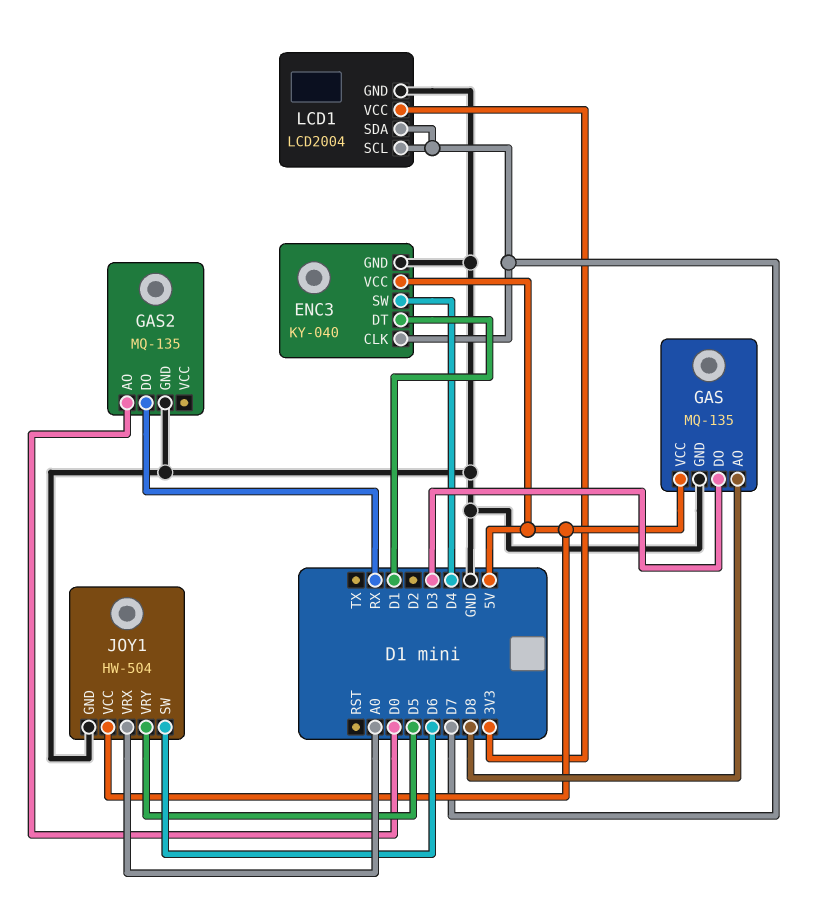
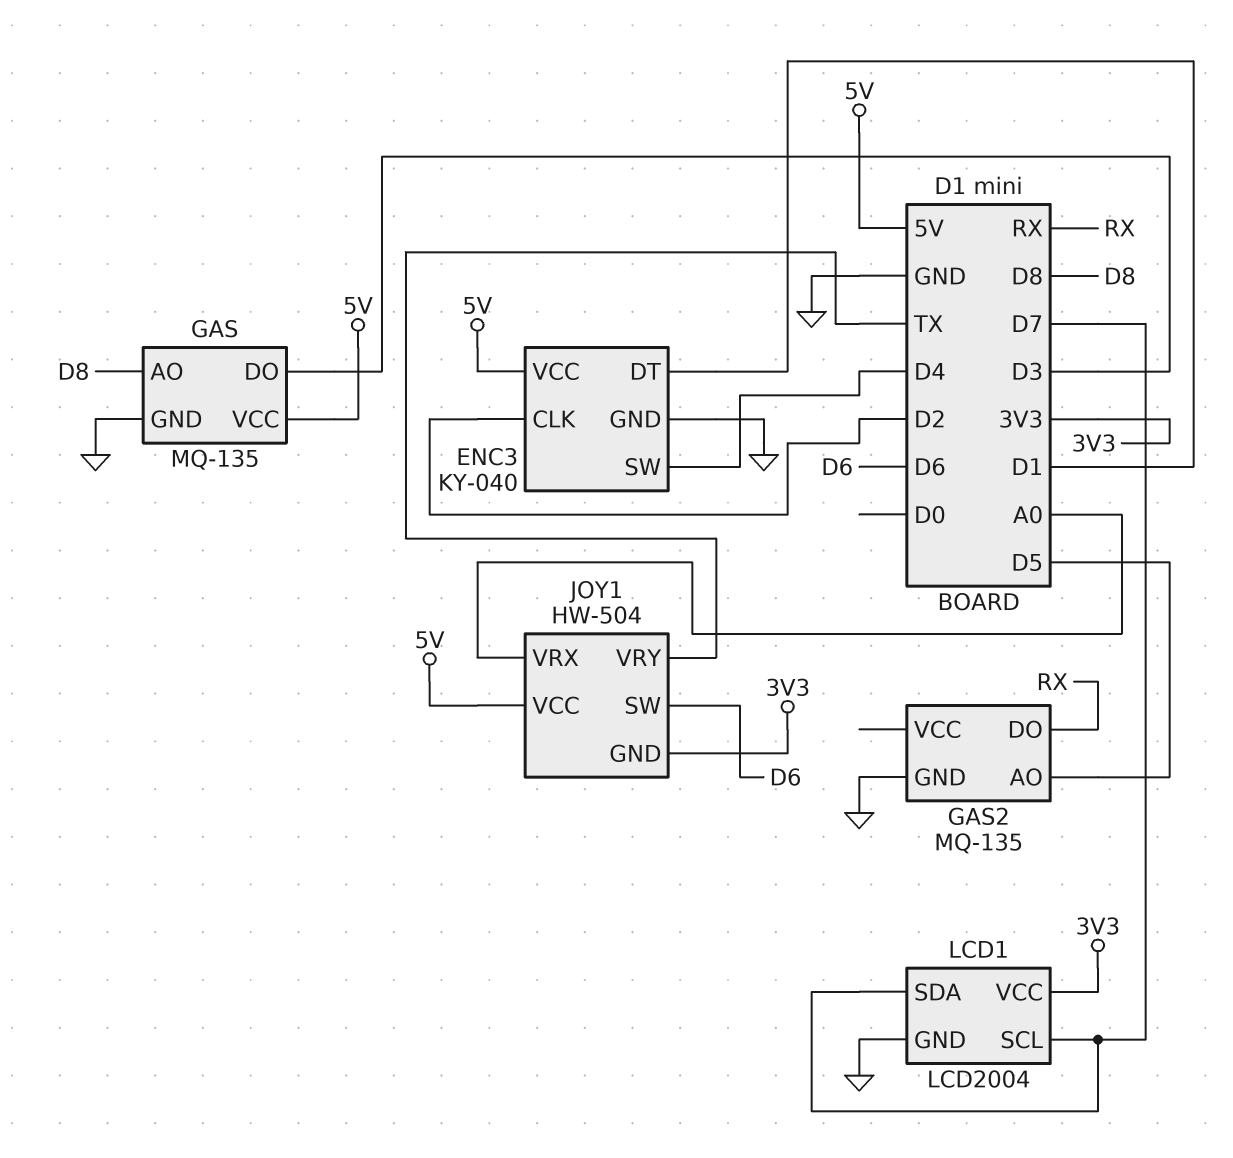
ENC3 pin CLK: D7 -> D2
GAS2 pin AO: D0 -> D5
JOY1 pin GND: GND -> 3V3
JOY1 pin VRY: D5 -> TX

